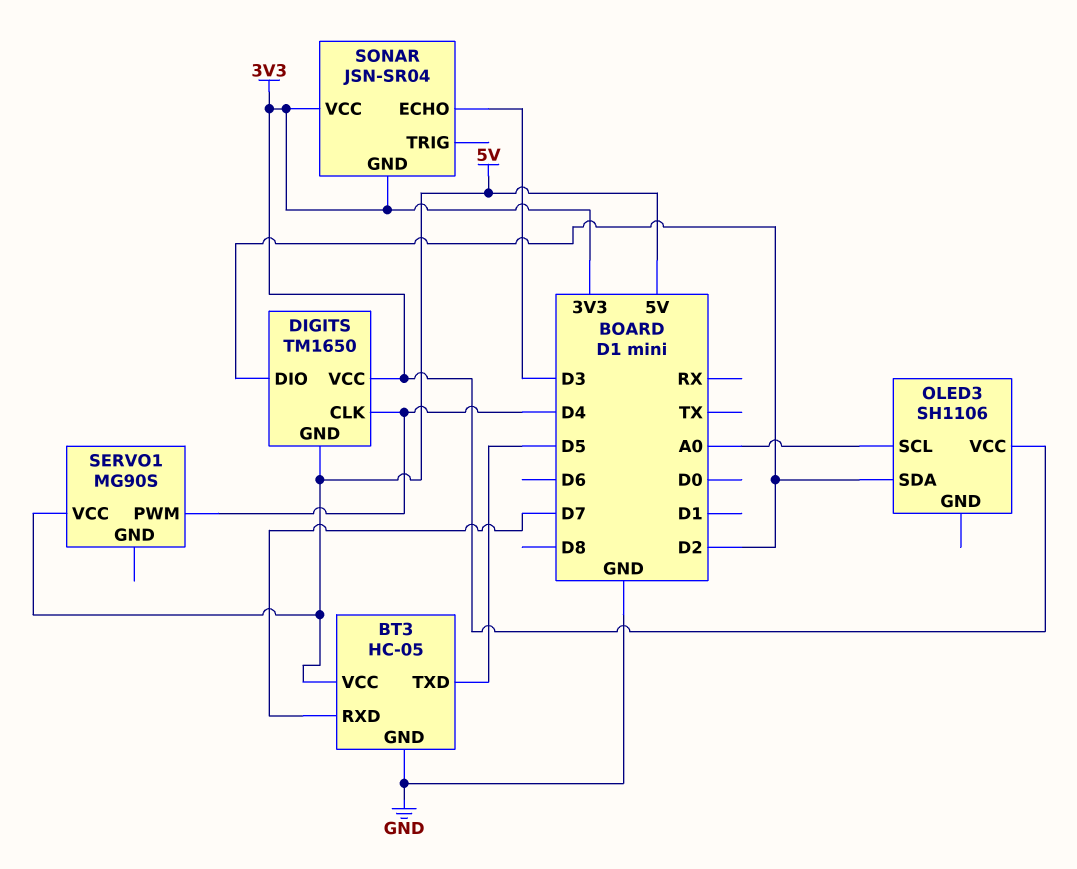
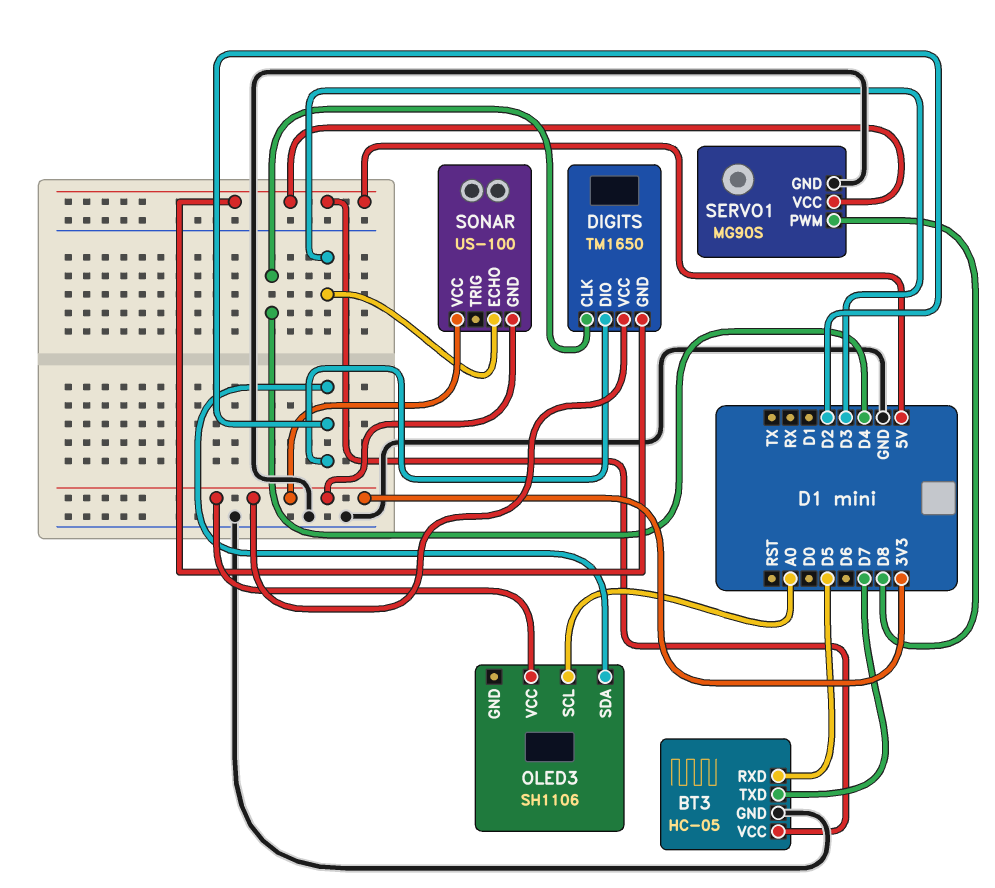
BT3 pin RXD: D7 -> D5
BT3 pin TXD: D5 -> D7
SERVO1 pin GND: none -> GND
SERVO1 pin PWM: D4 -> D8
SONAR: JSN-SR04 -> US-100

